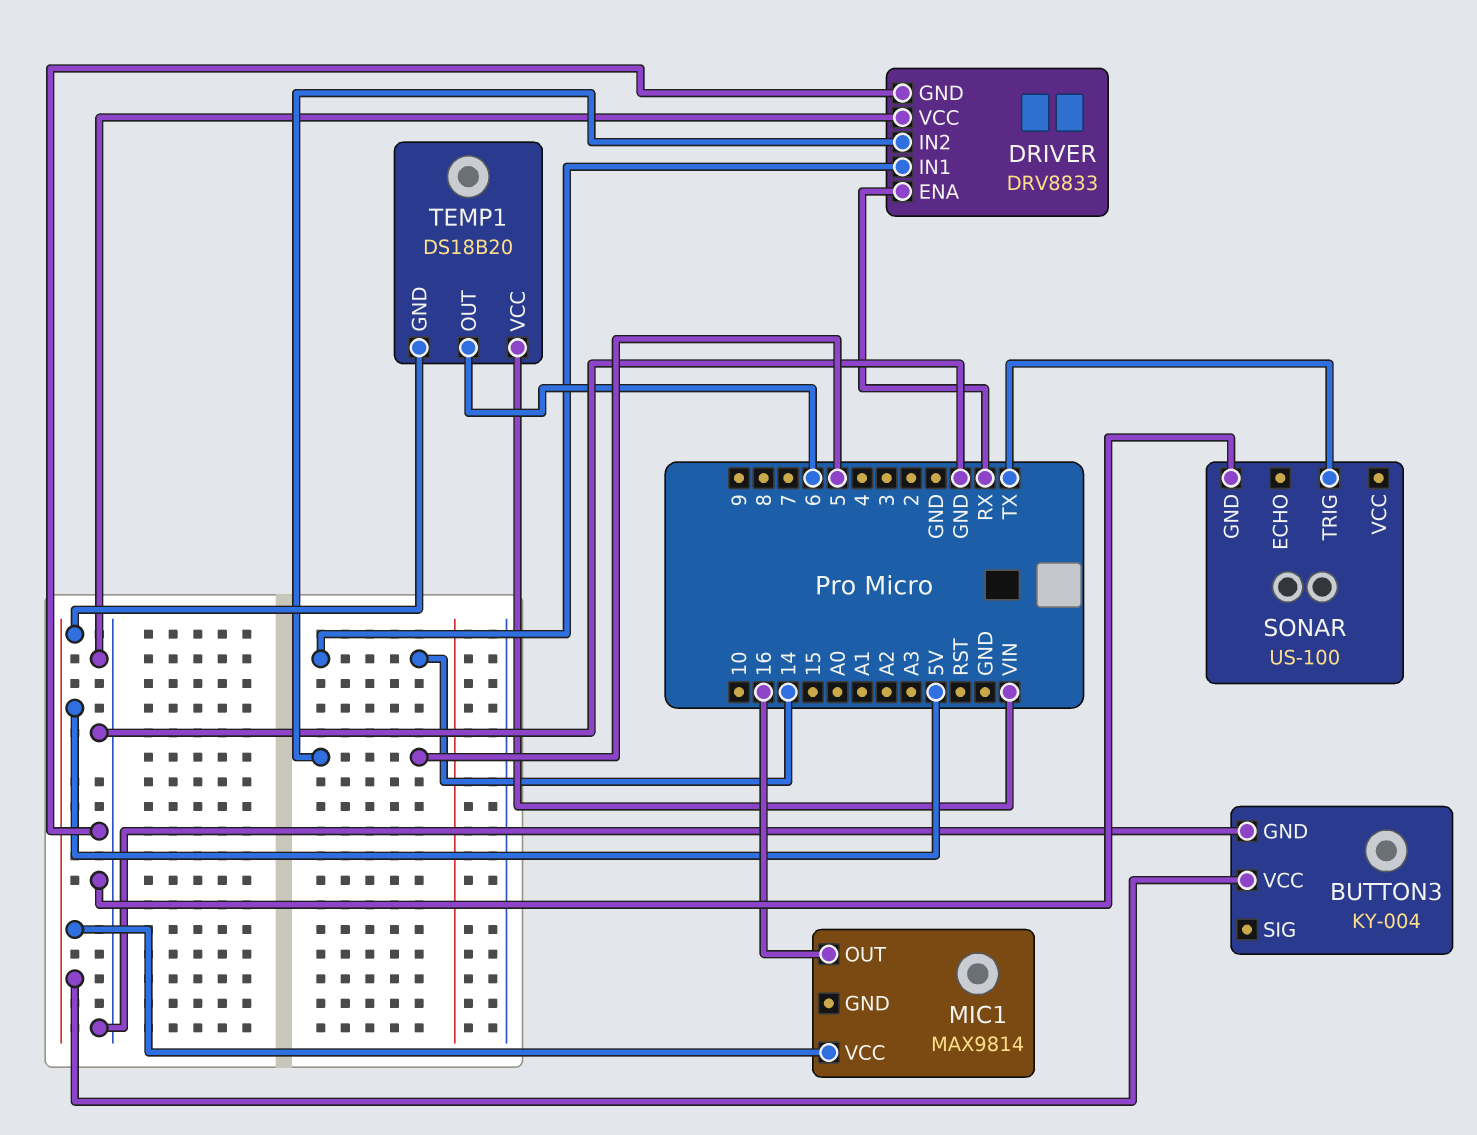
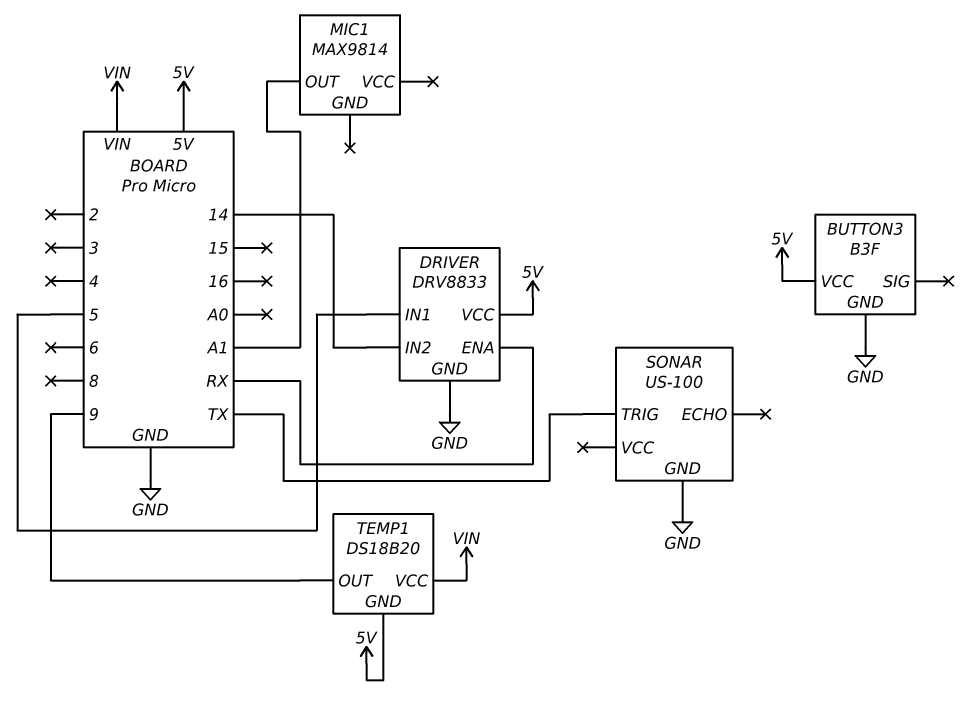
BUTTON3: KY-004 -> B3F
DRIVER pin IN1: 14 -> 5
DRIVER pin IN2: 5 -> 14
DRIVER pin VCC: GND -> 5V
MIC1 pin OUT: 16 -> A1
MIC1 pin VCC: 5V -> none
TEMP1 pin OUT: 6 -> 9

